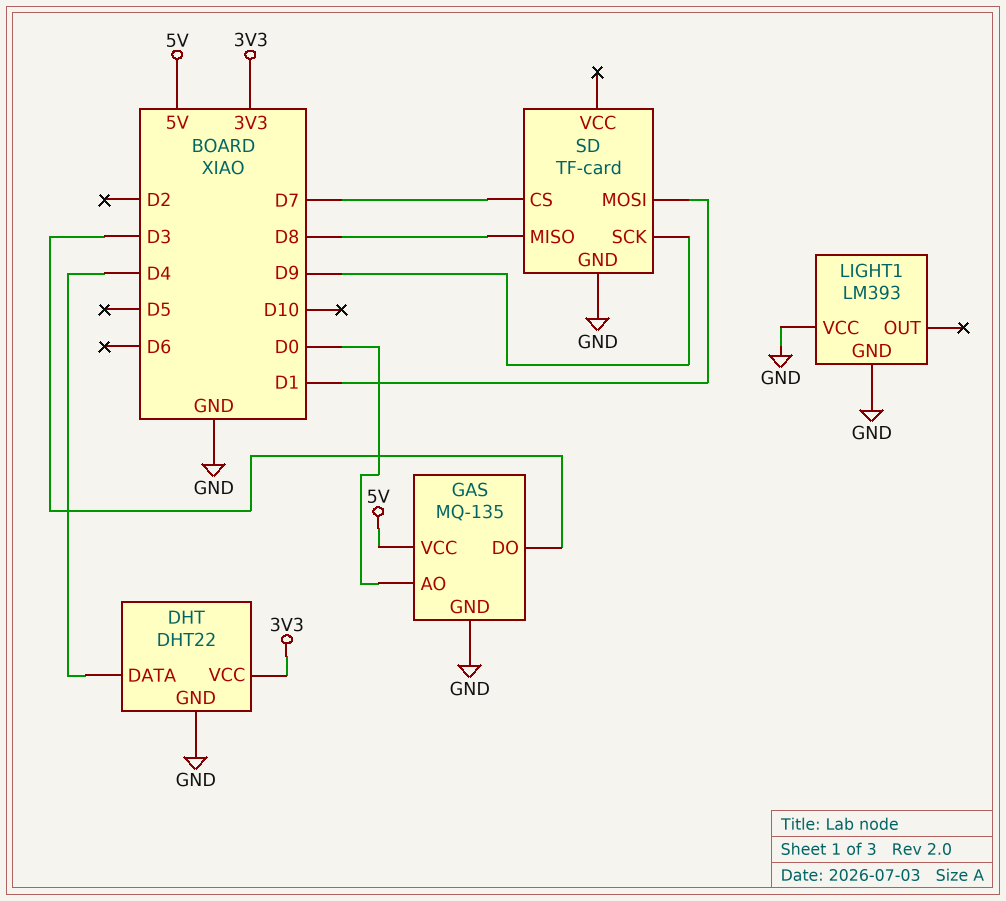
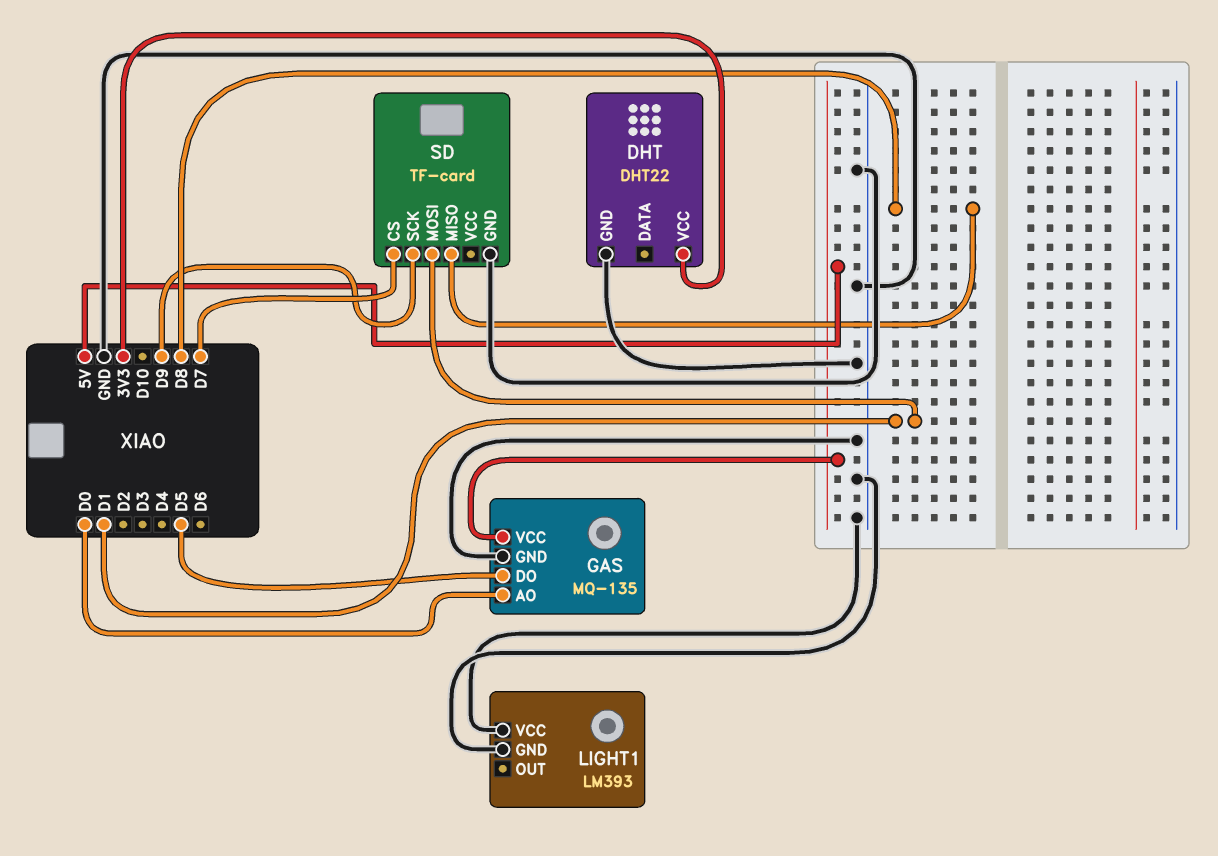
DHT pin DATA: D4 -> none
GAS pin DO: D3 -> D5

